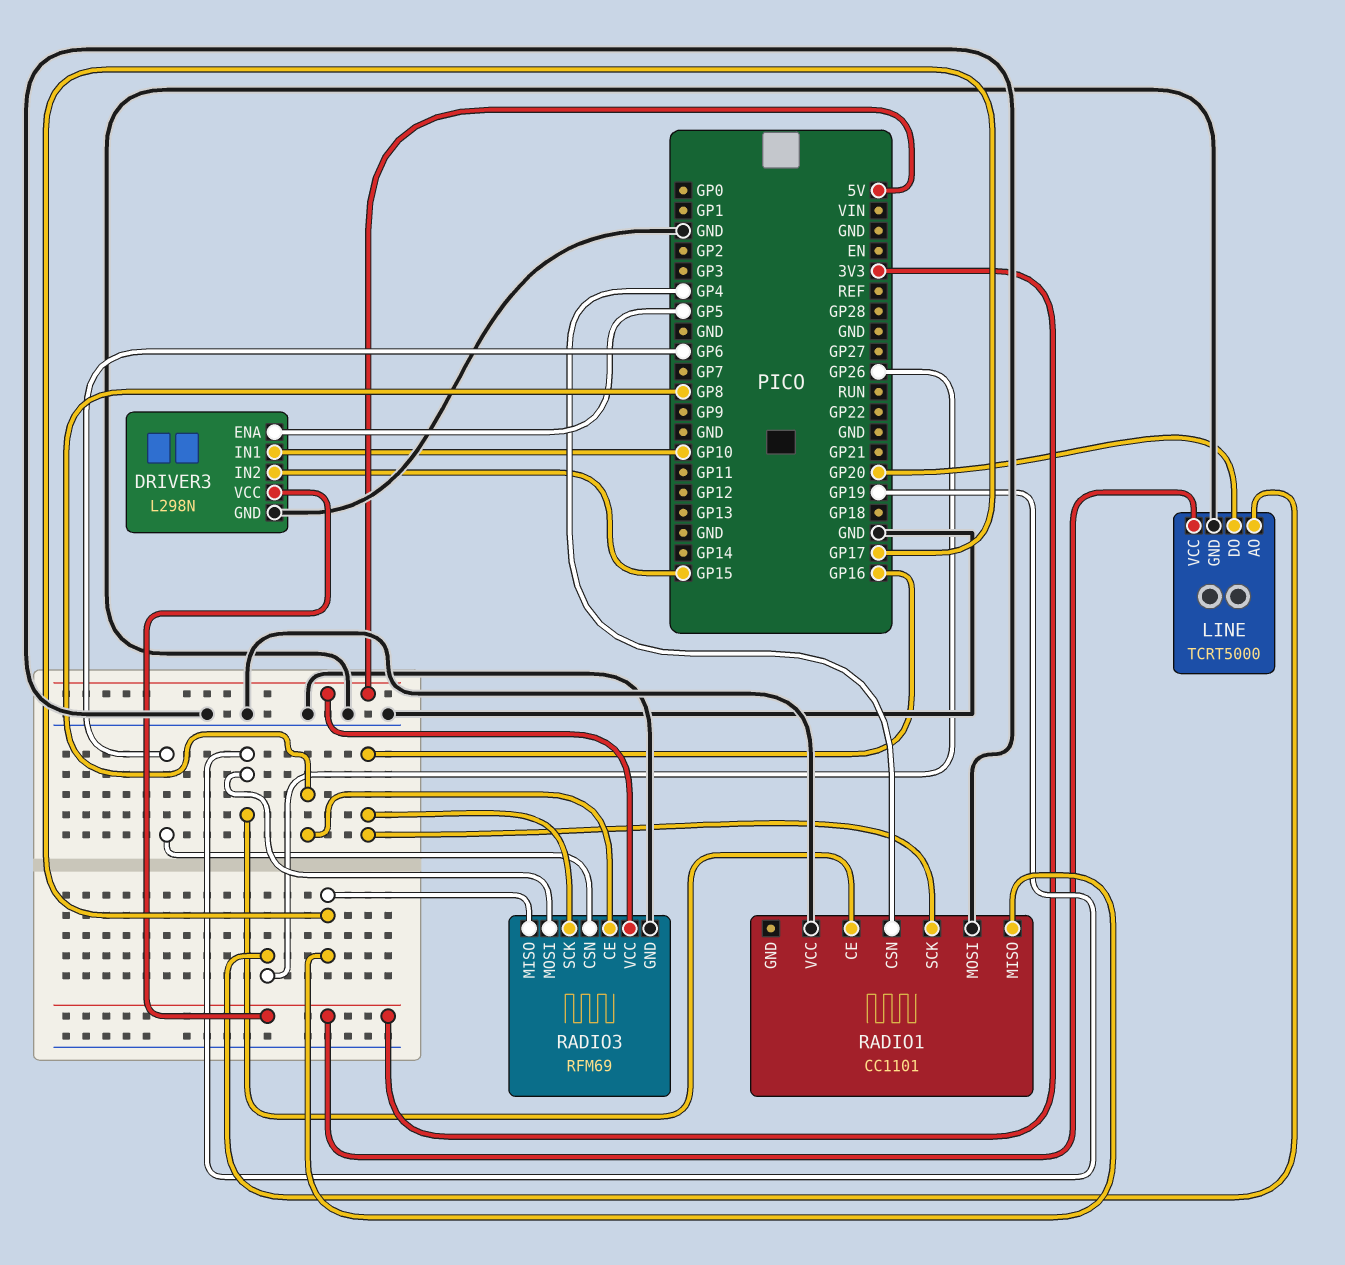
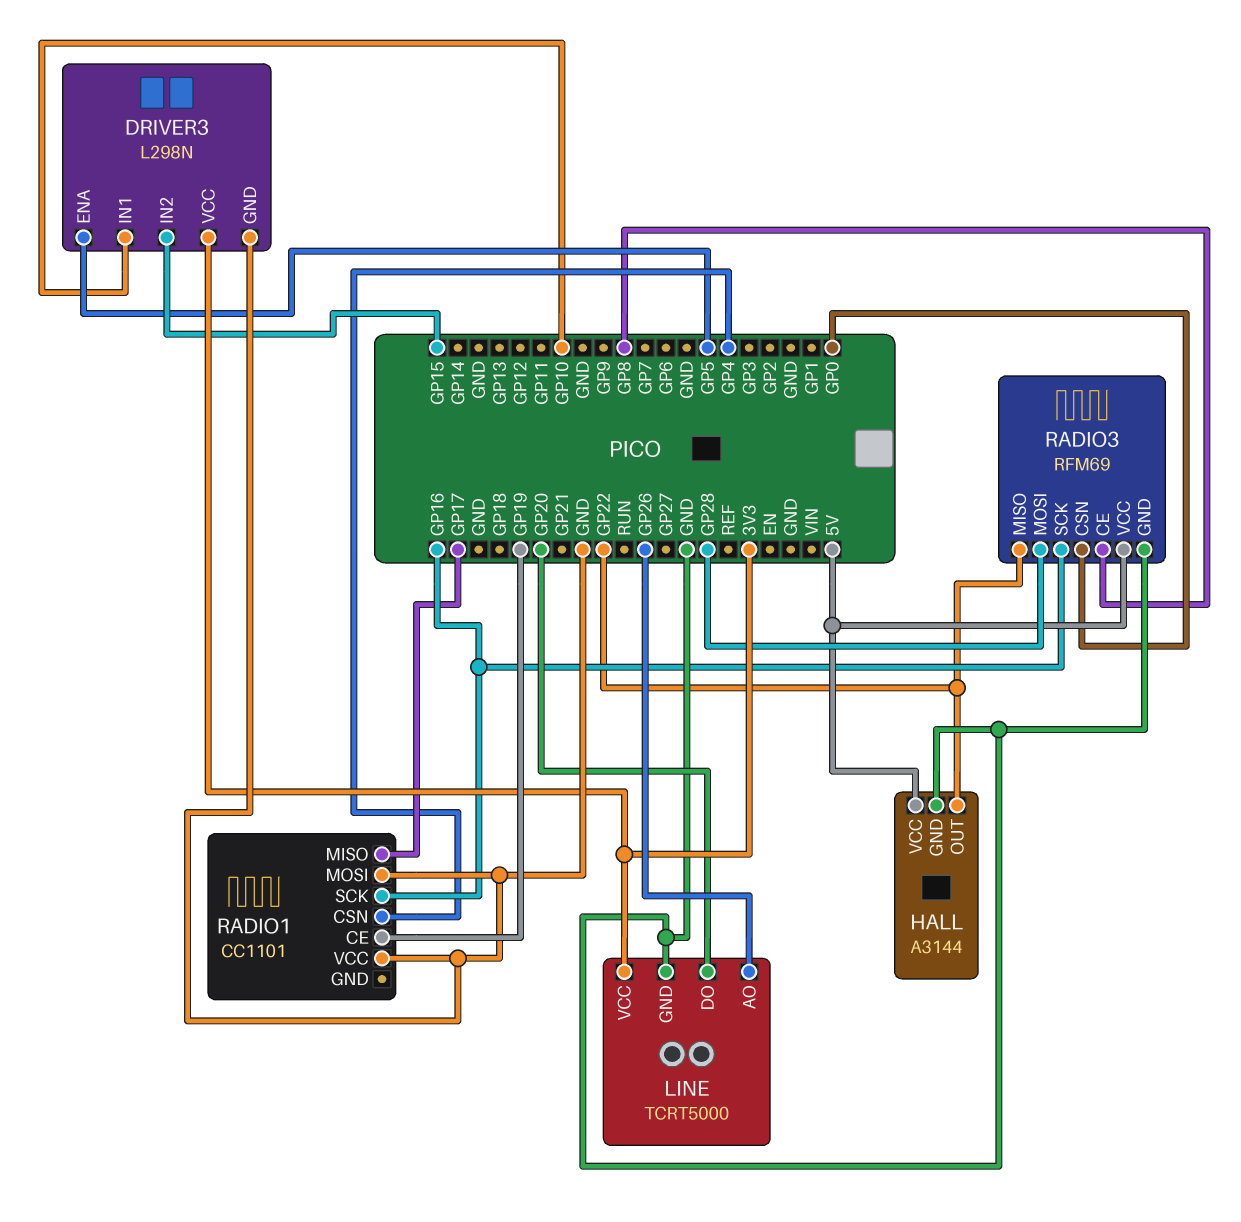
HALL: none -> A3144
HALL pin GND: none -> GND
HALL pin OUT: none -> GP22
HALL pin VCC: none -> 5V
RADIO3 pin CSN: GP6 -> GP0
RADIO3 pin MISO: GP17 -> GP22
RADIO3 pin MOSI: GP19 -> GP28

